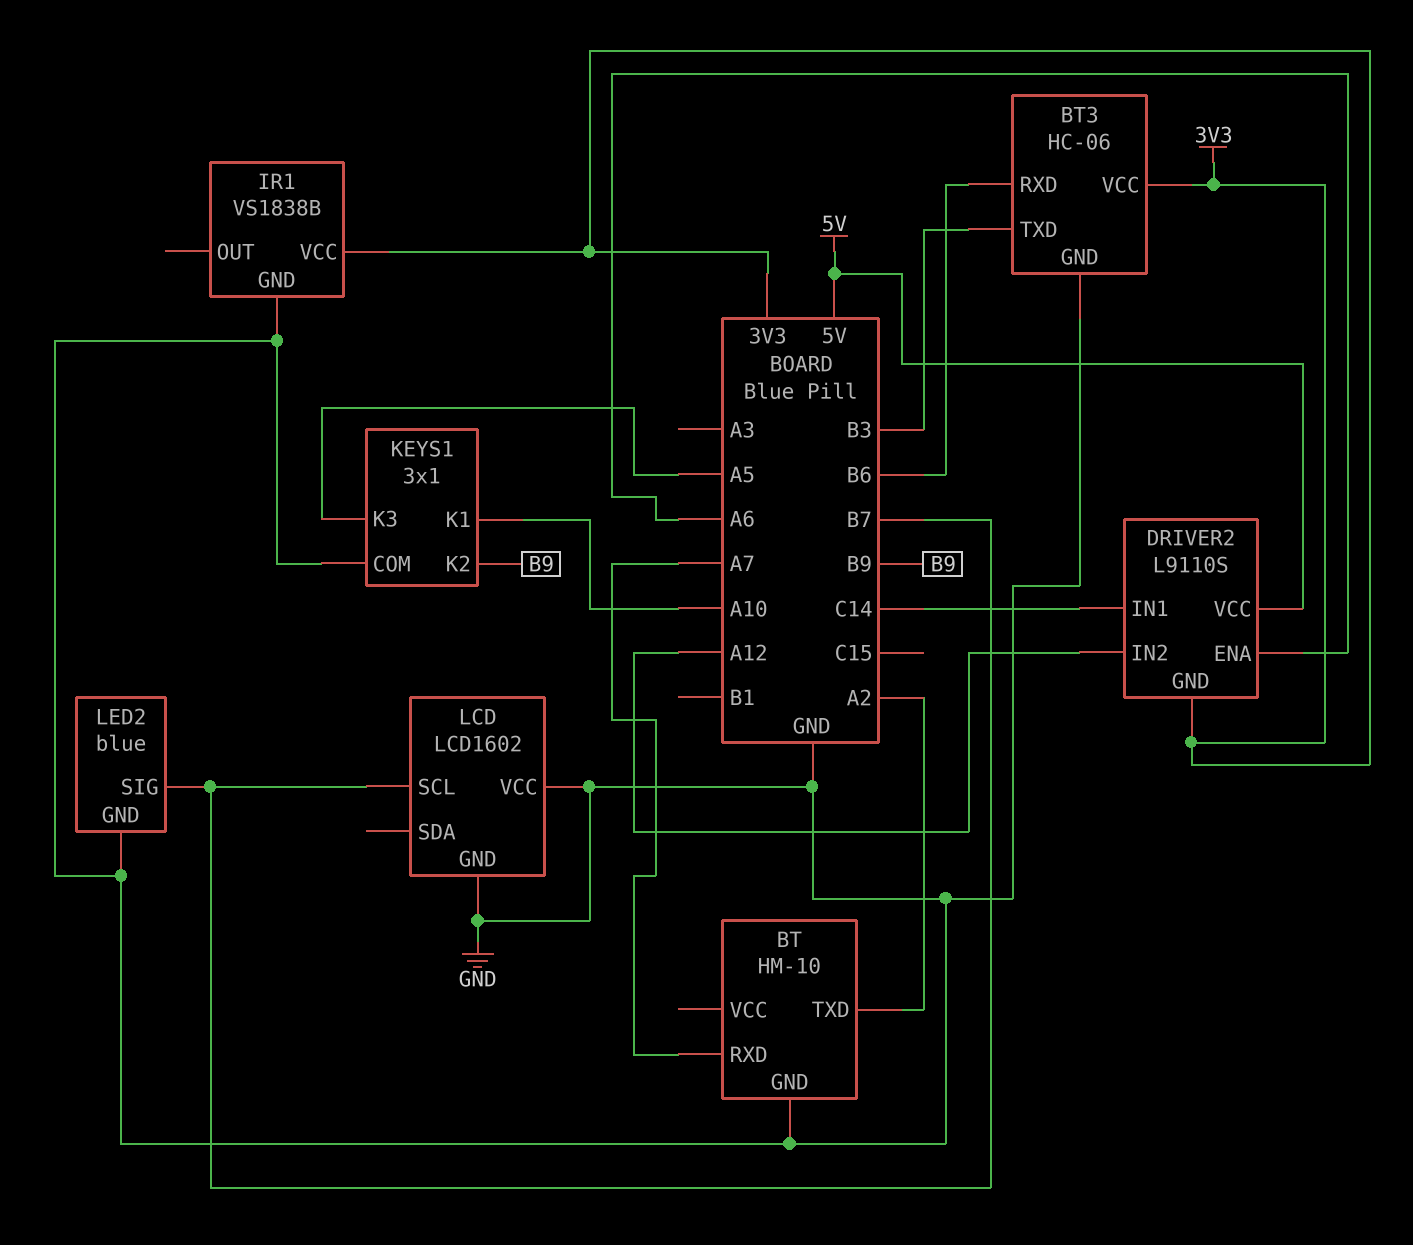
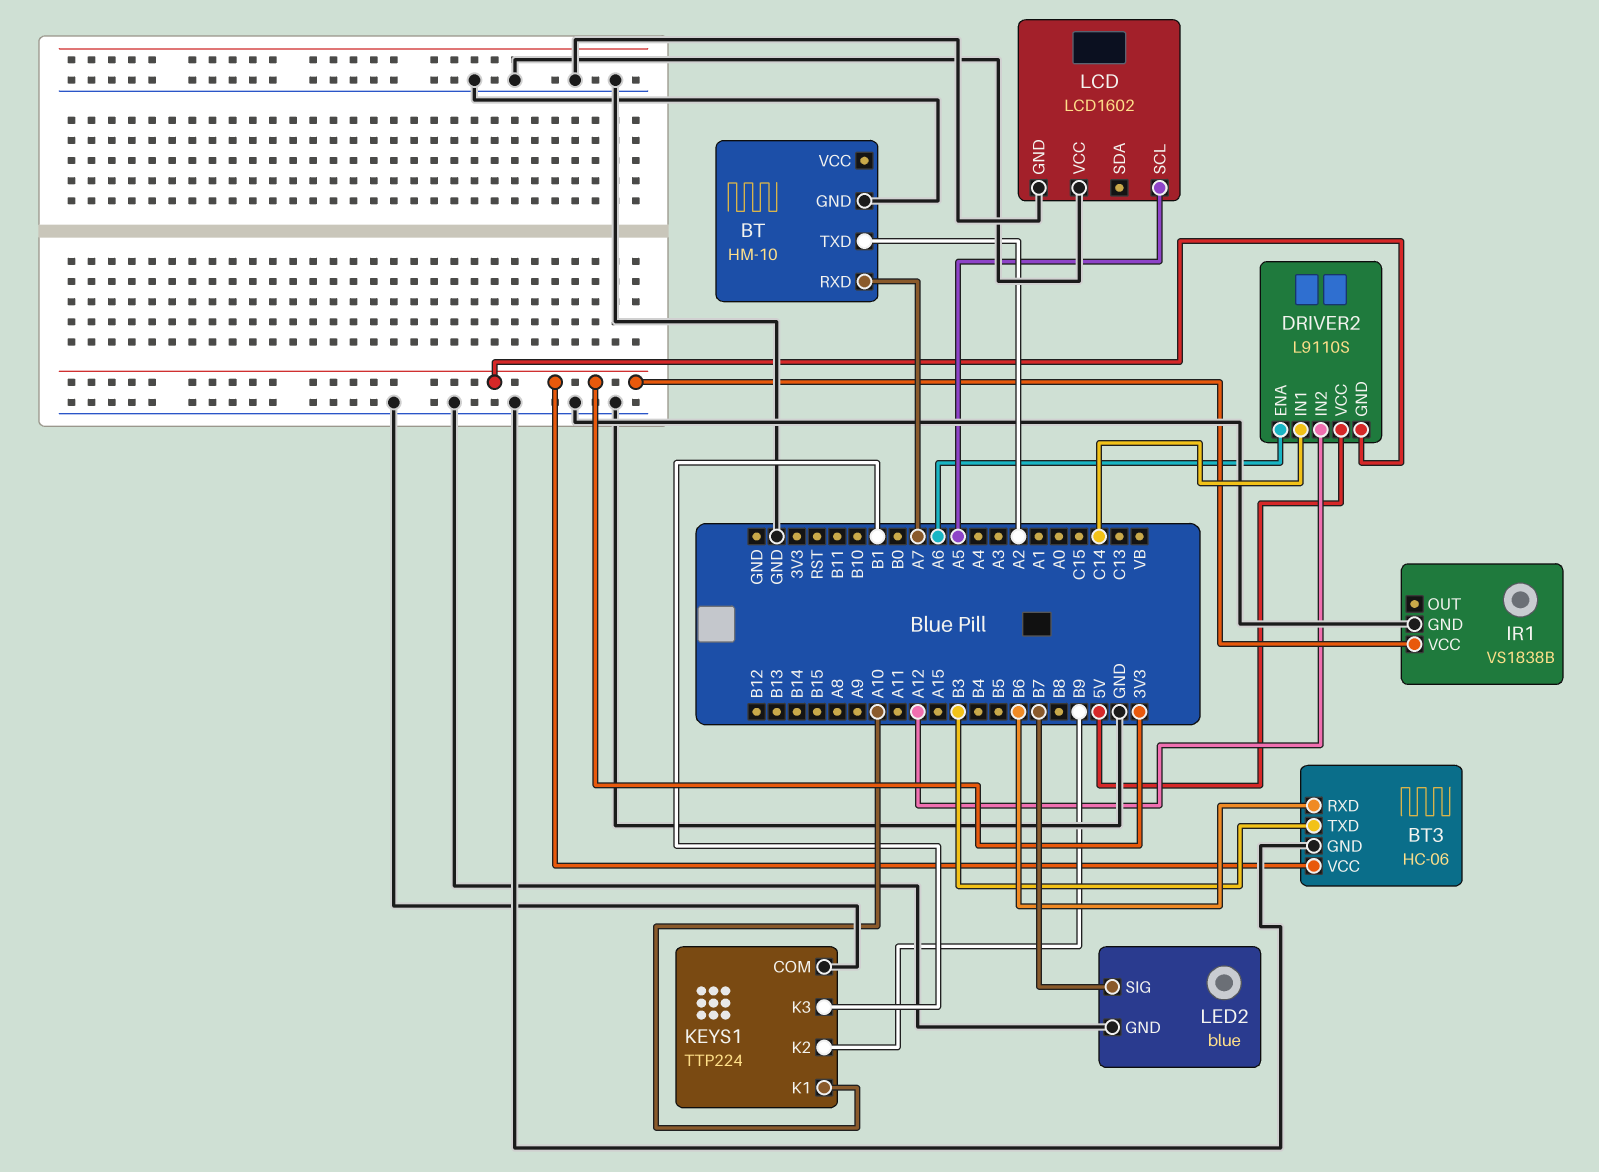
KEYS1: 3x1 -> TTP224
KEYS1 pin K3: A5 -> B1
LCD pin SCL: B7 -> A5

